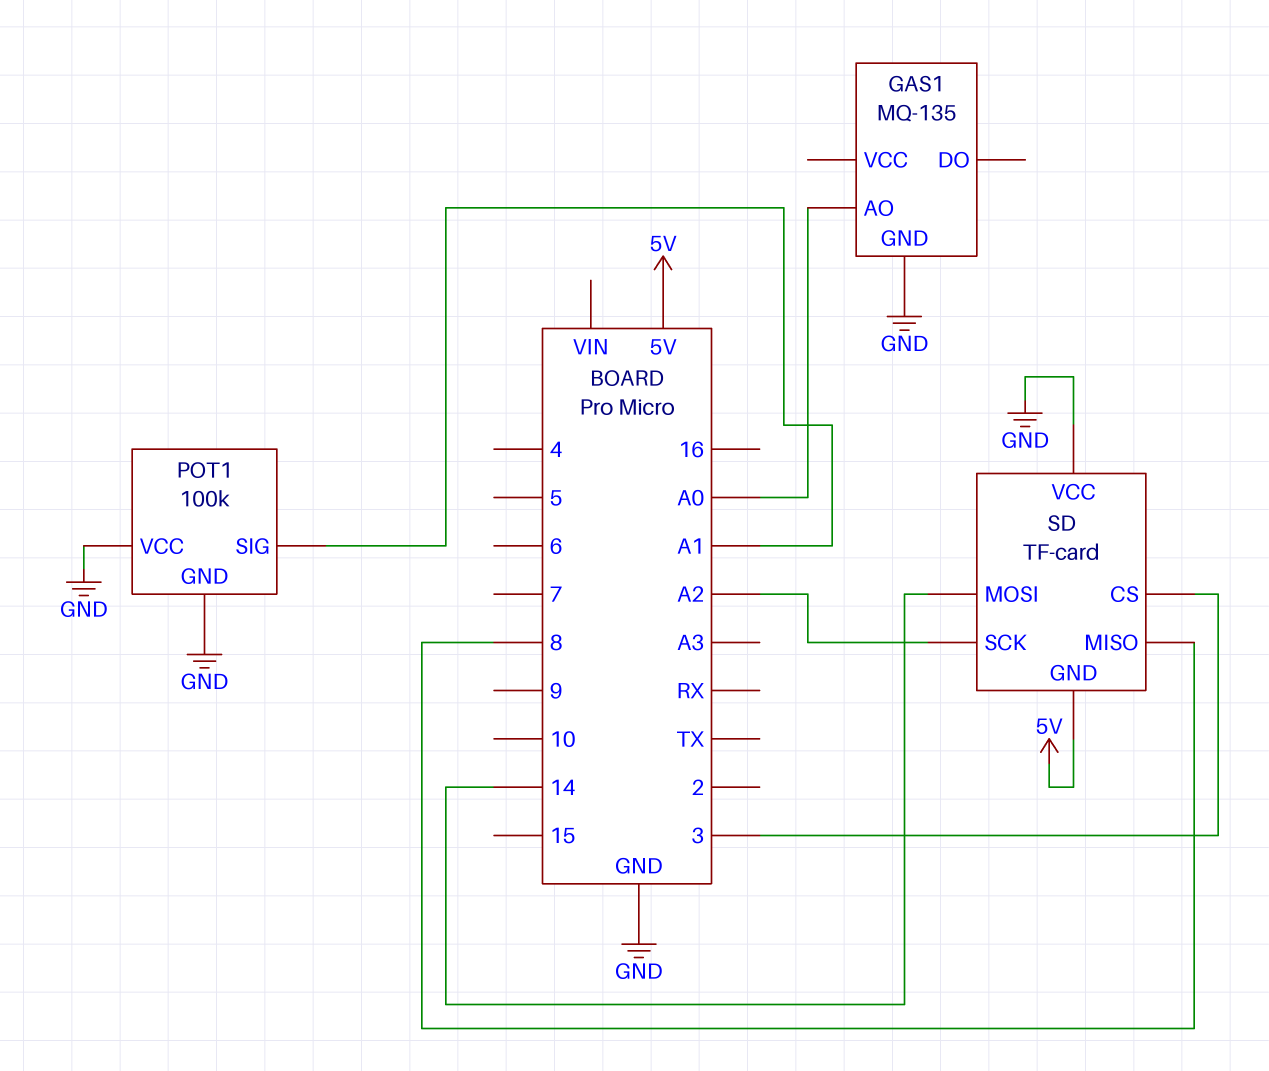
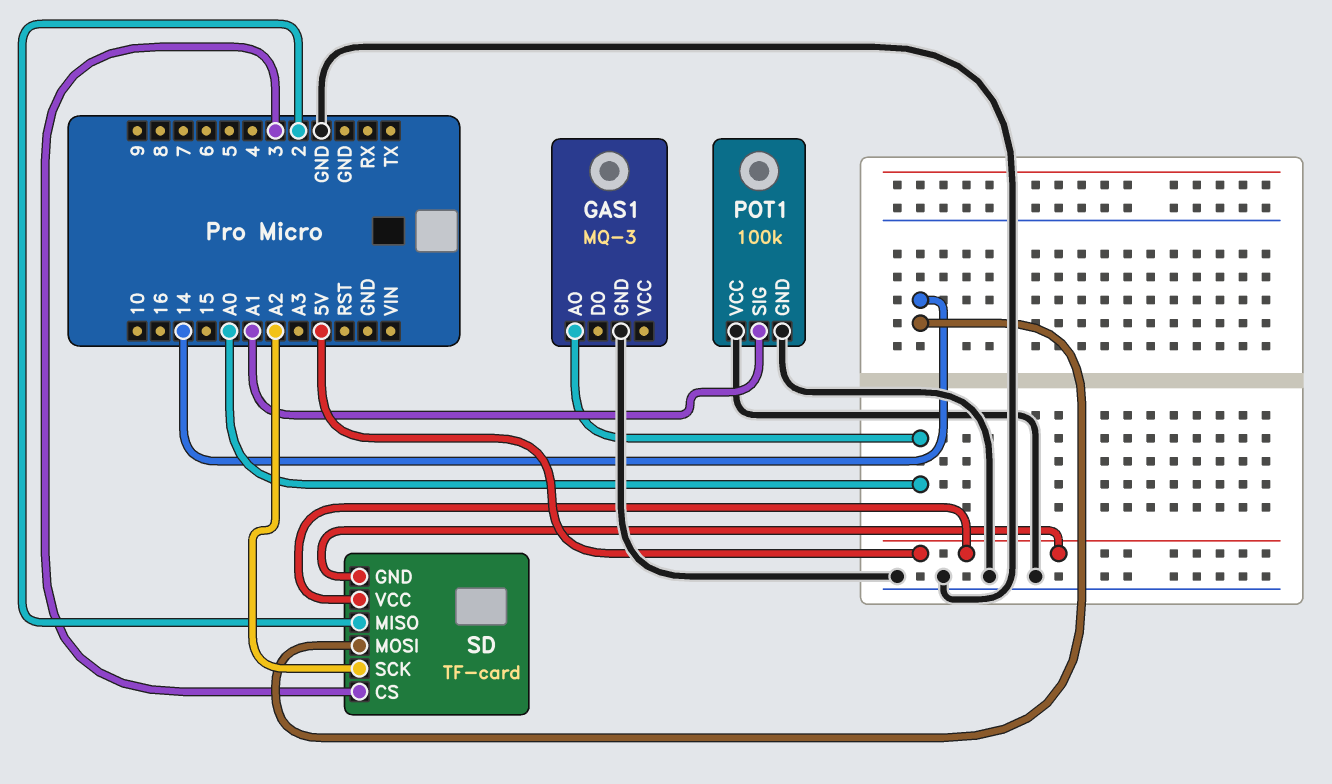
GAS1: MQ-135 -> MQ-3
SD pin MISO: 8 -> 2
SD pin VCC: GND -> 5V

